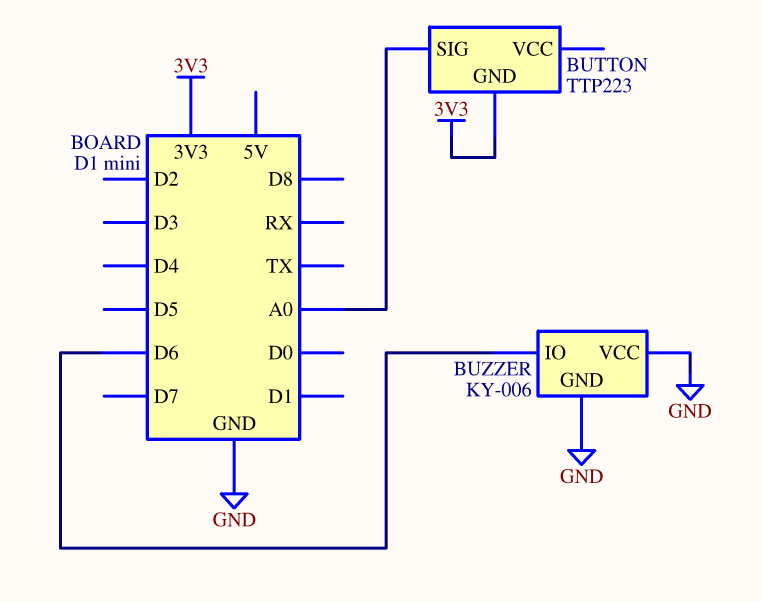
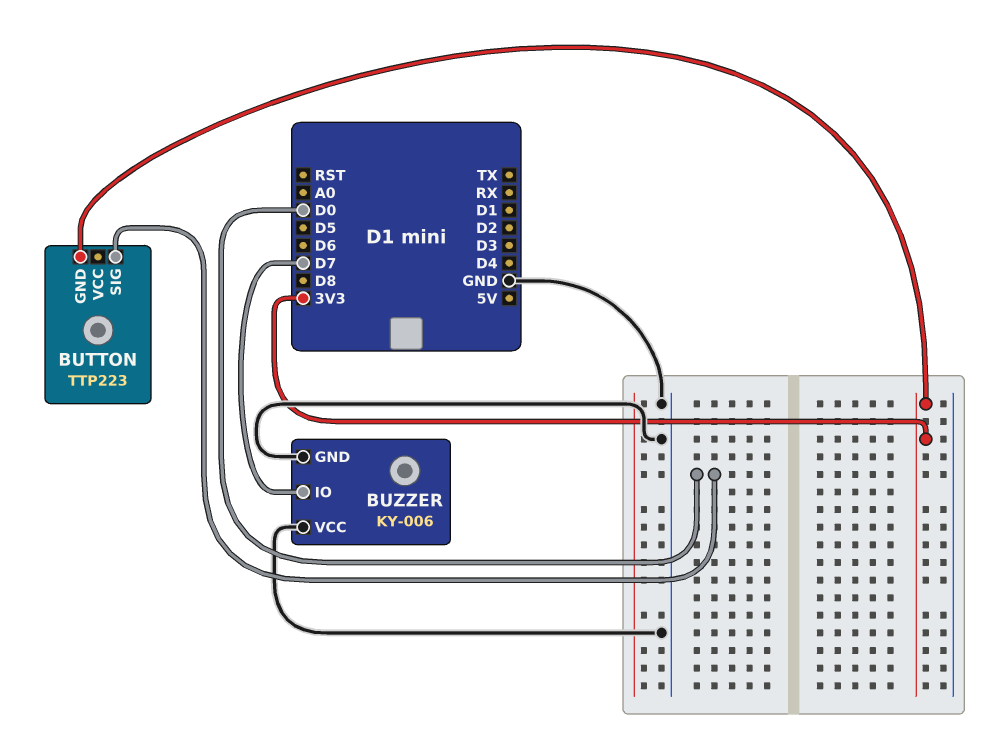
BUTTON pin SIG: A0 -> D0
BUZZER pin IO: D6 -> D7

